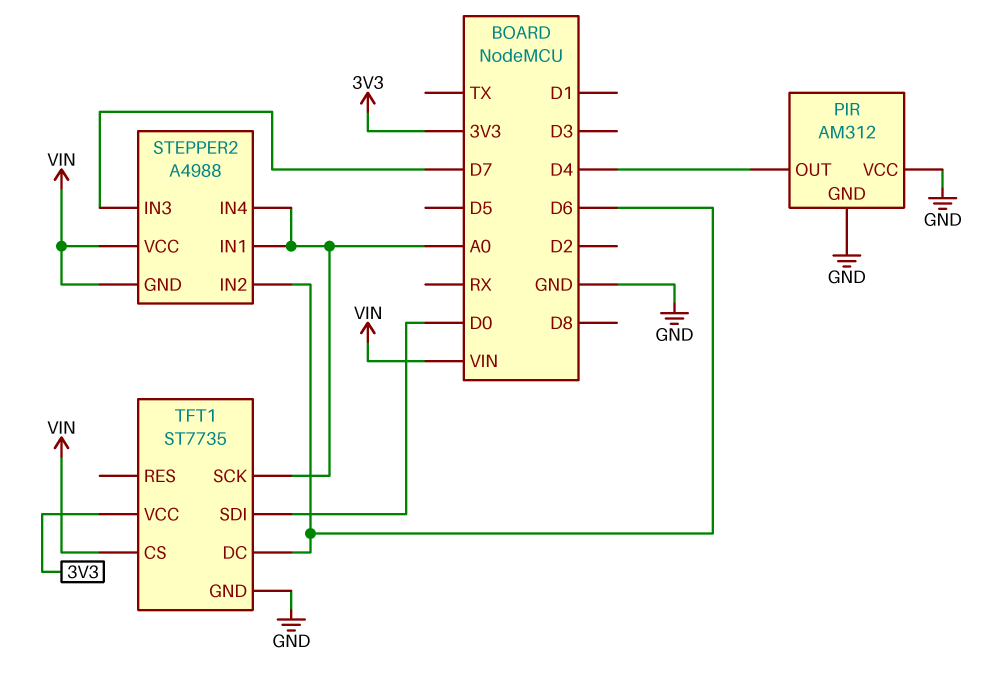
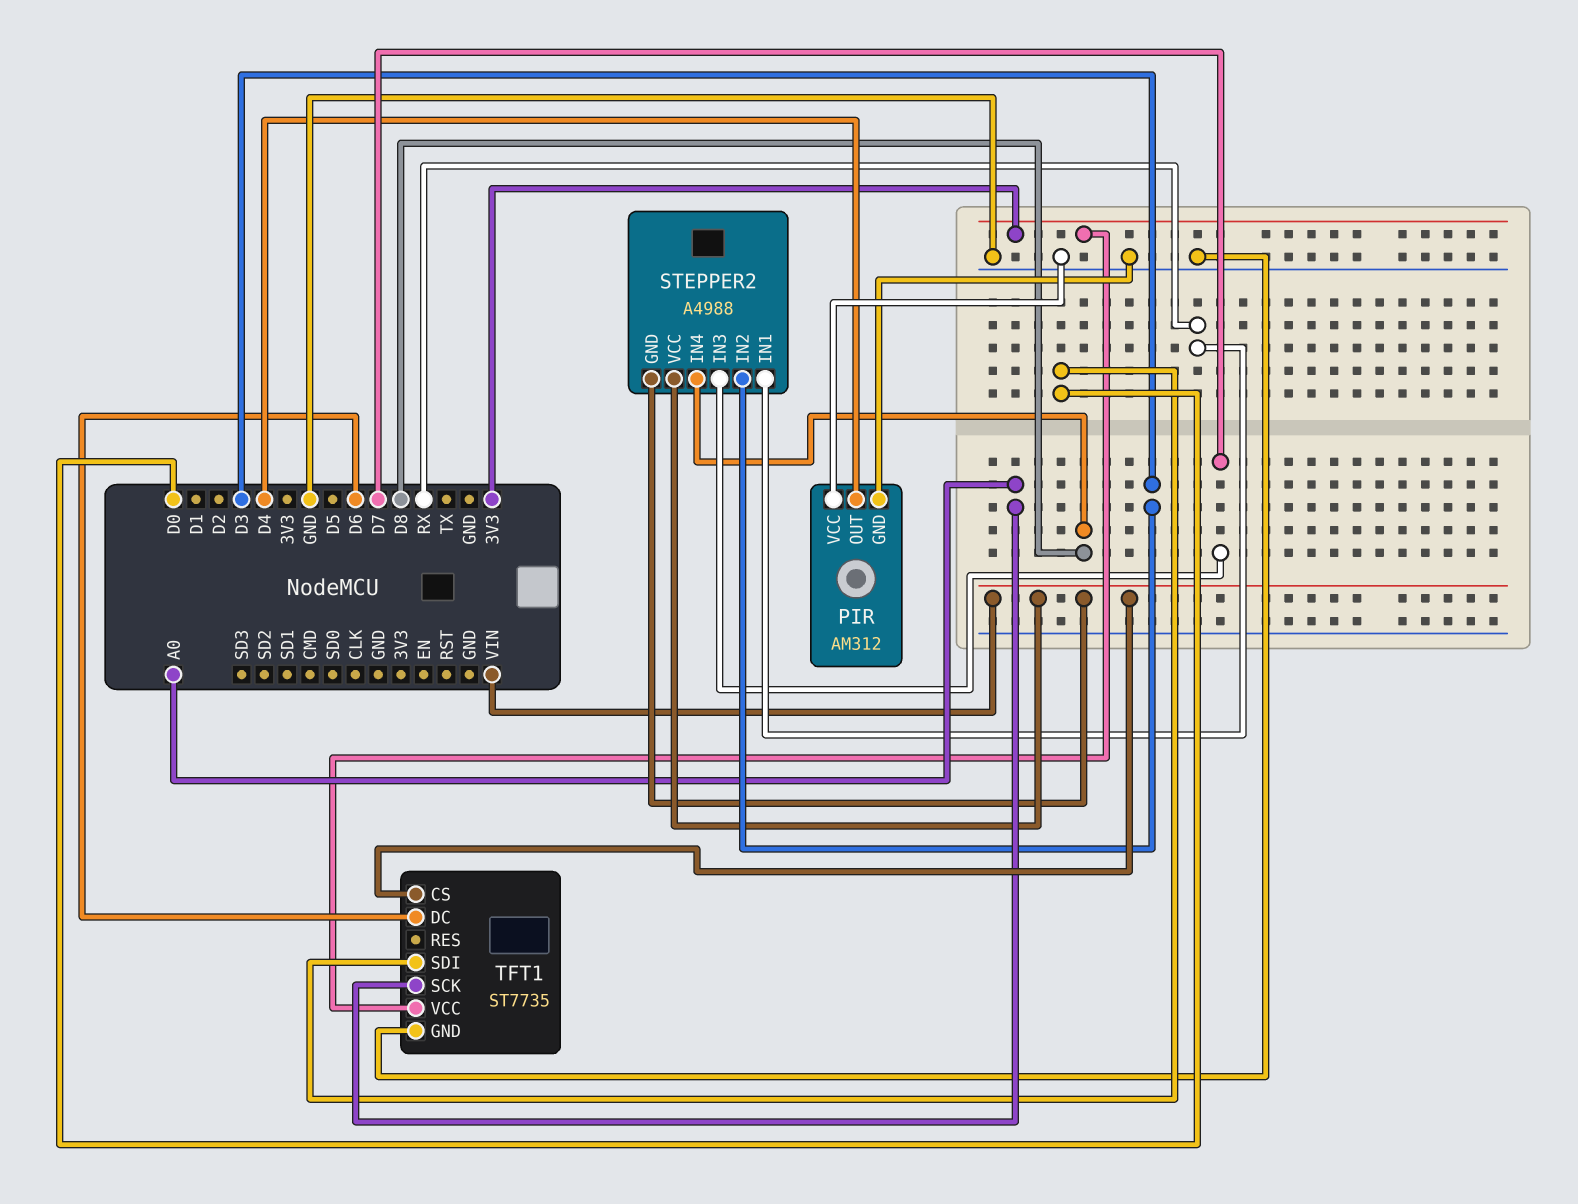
STEPPER2 pin IN1: A0 -> RX
STEPPER2 pin IN2: D6 -> D3
STEPPER2 pin IN4: A0 -> D8

